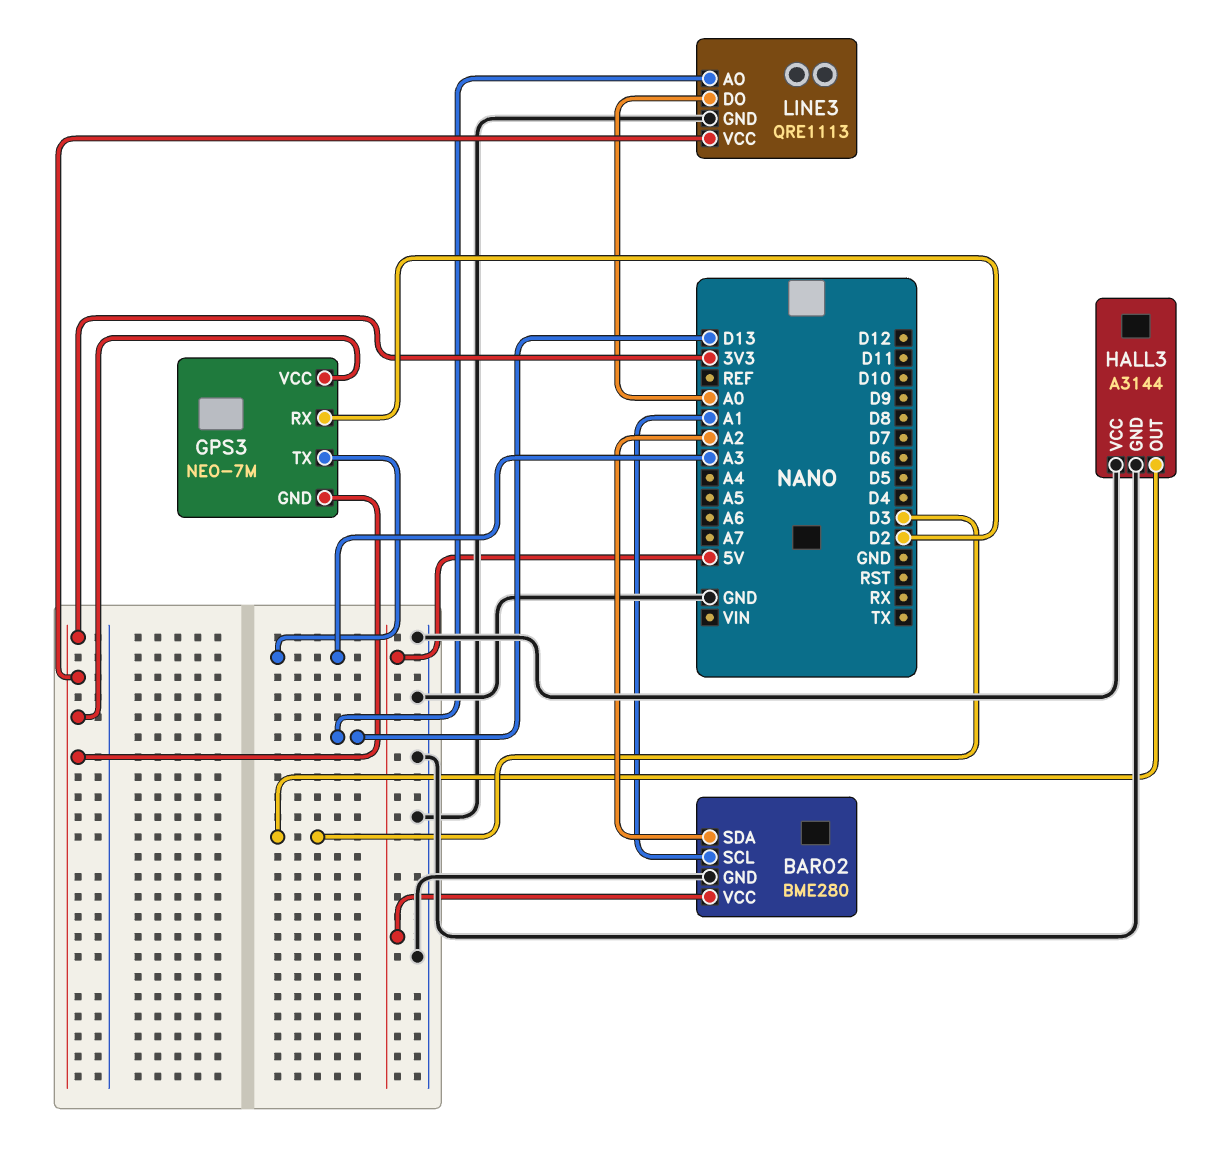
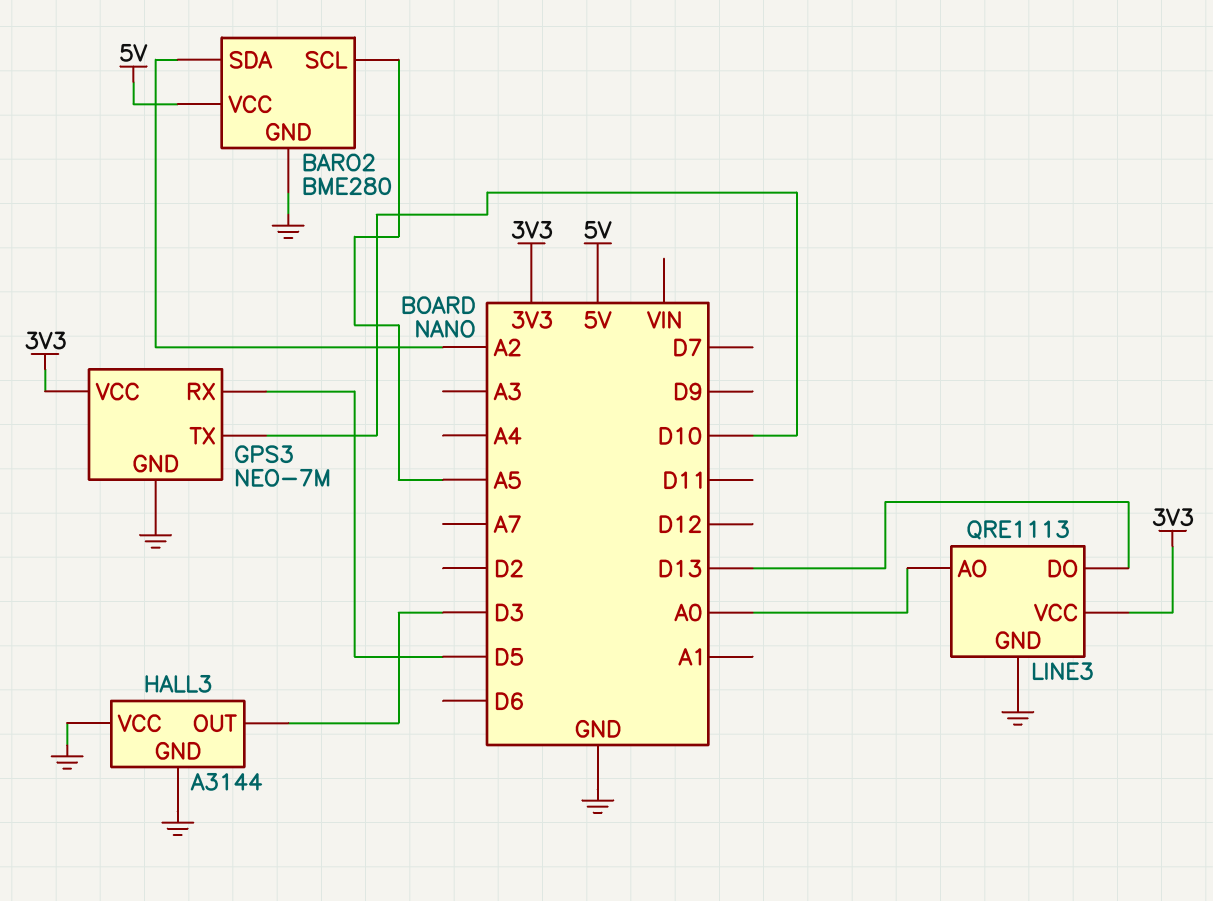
BARO2 pin SCL: A1 -> A5
GPS3 pin GND: 3V3 -> GND
GPS3 pin RX: D2 -> D5
GPS3 pin TX: A3 -> D10
LINE3 pin AO: D13 -> A0
LINE3 pin DO: A0 -> D13

